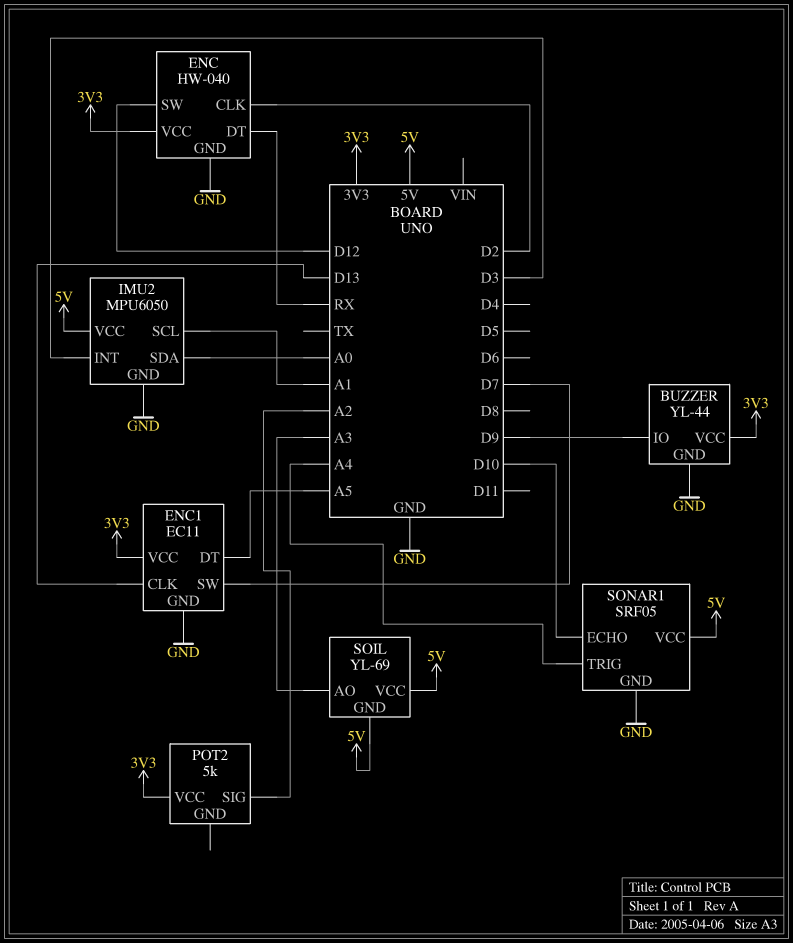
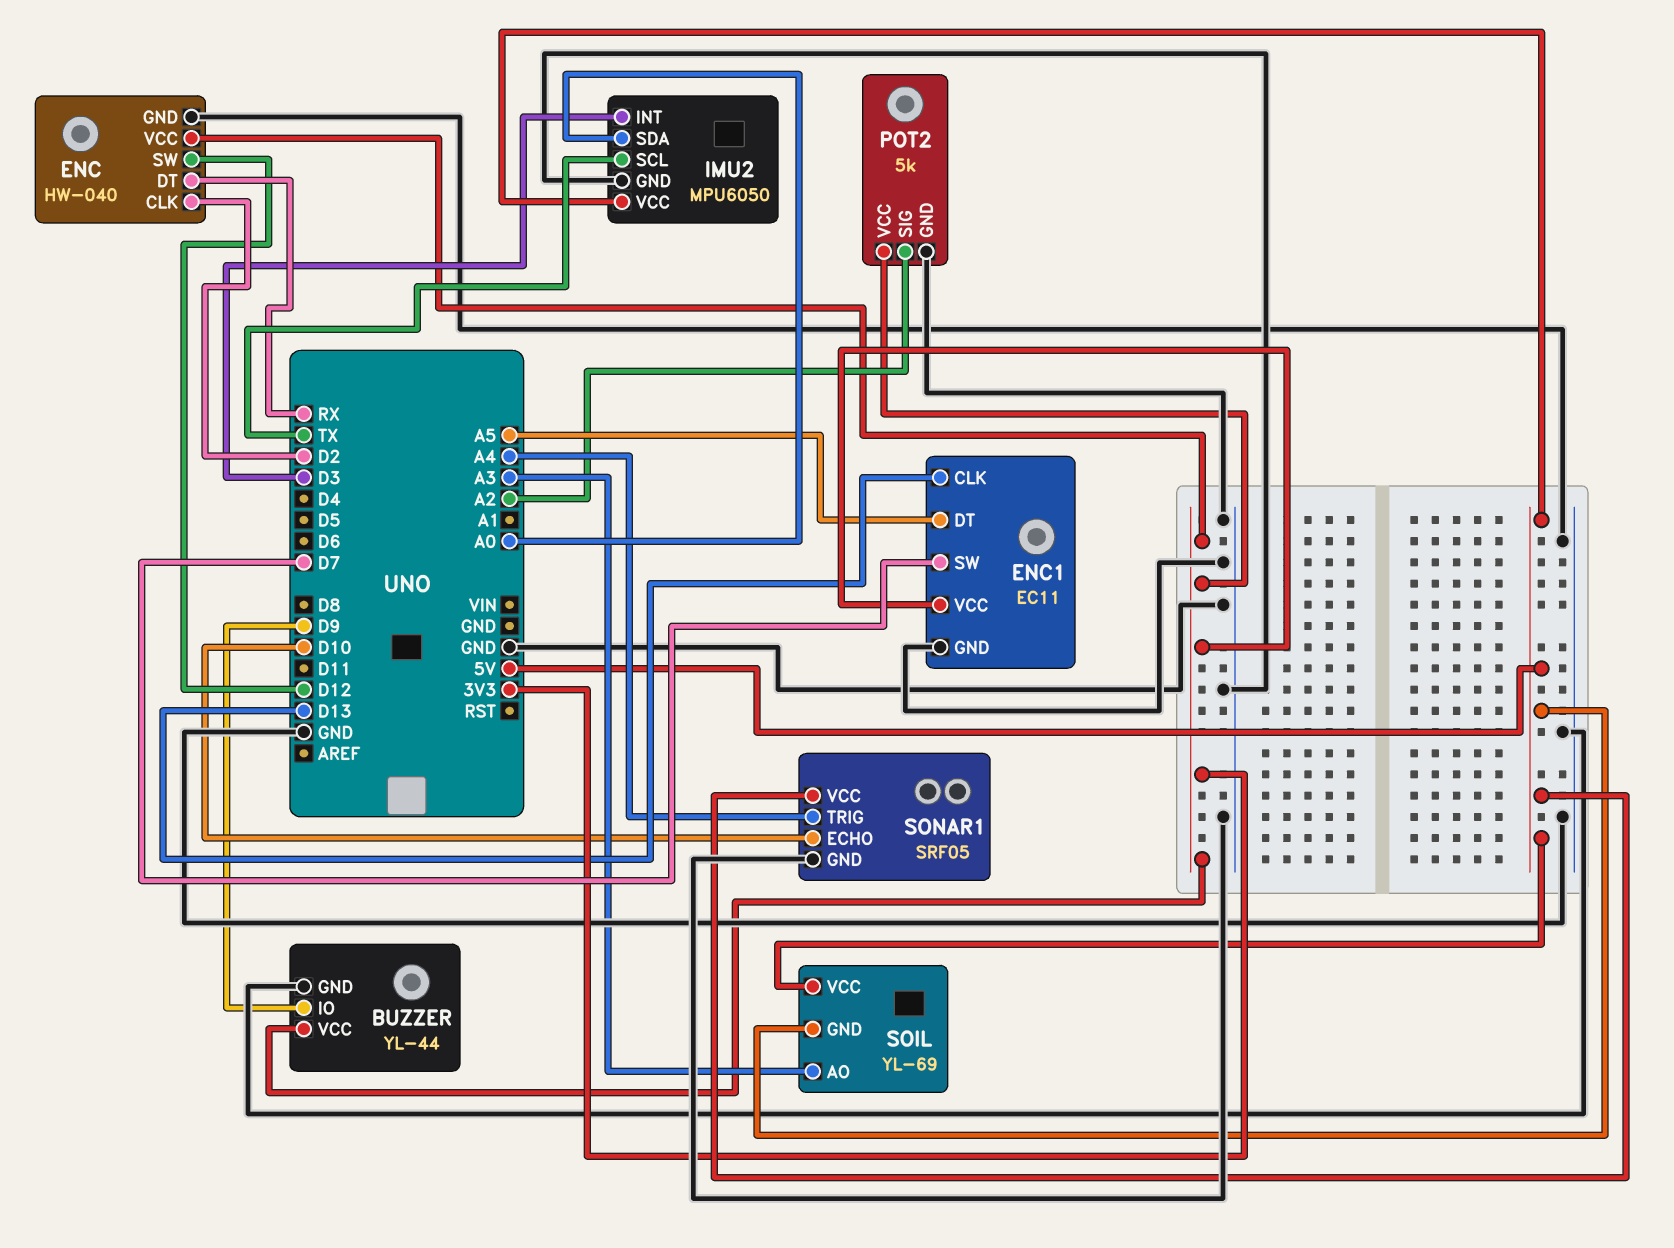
IMU2 pin SCL: A1 -> TX
POT2 pin GND: none -> GND

